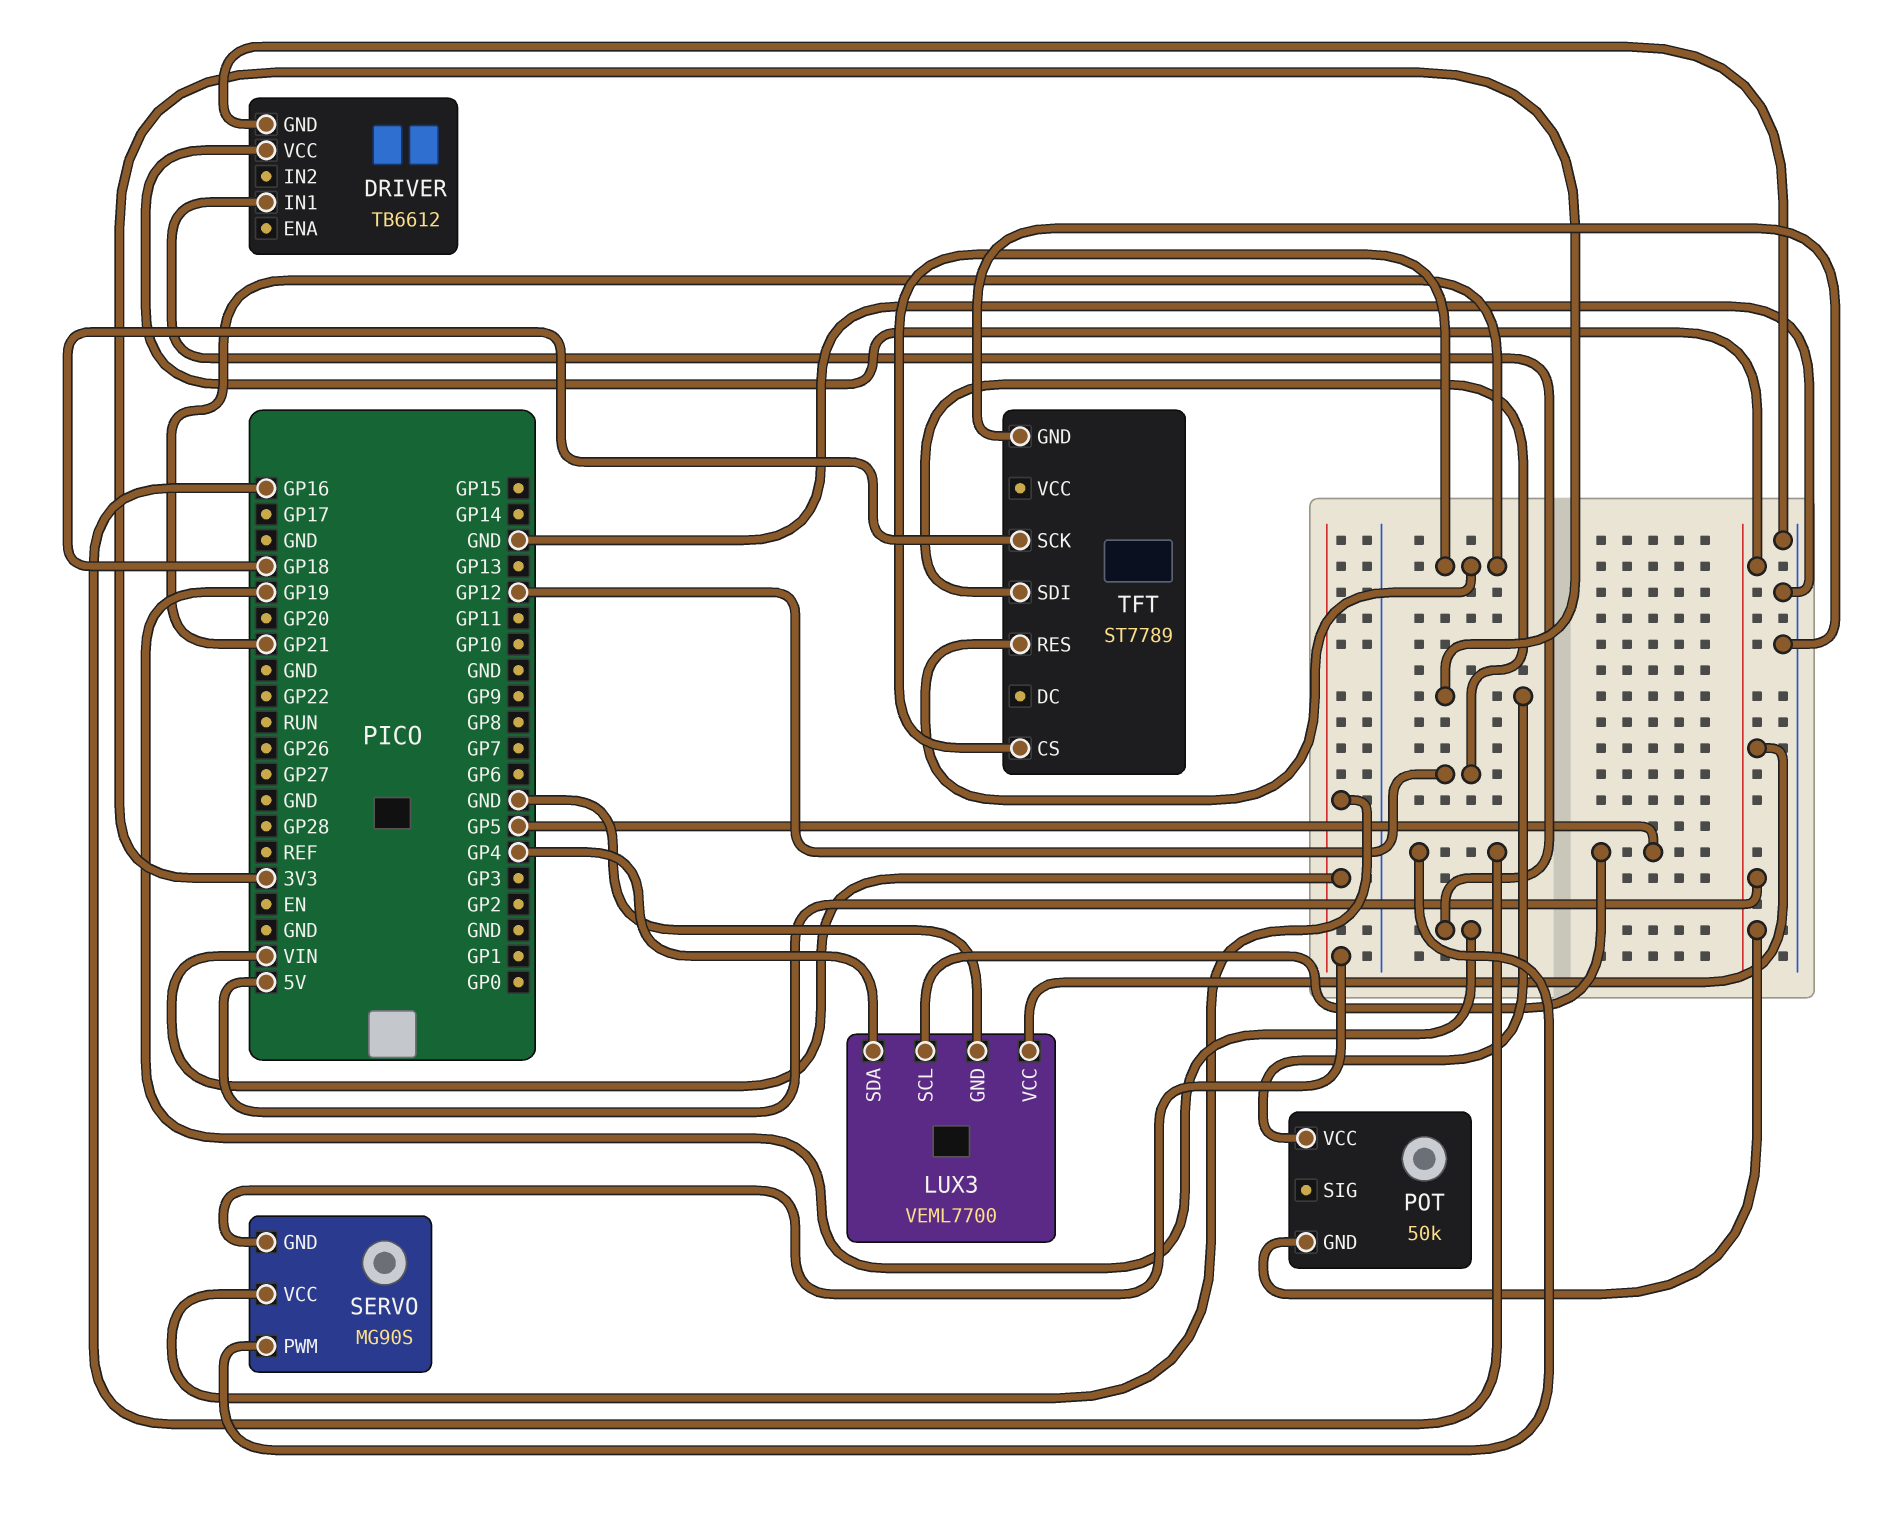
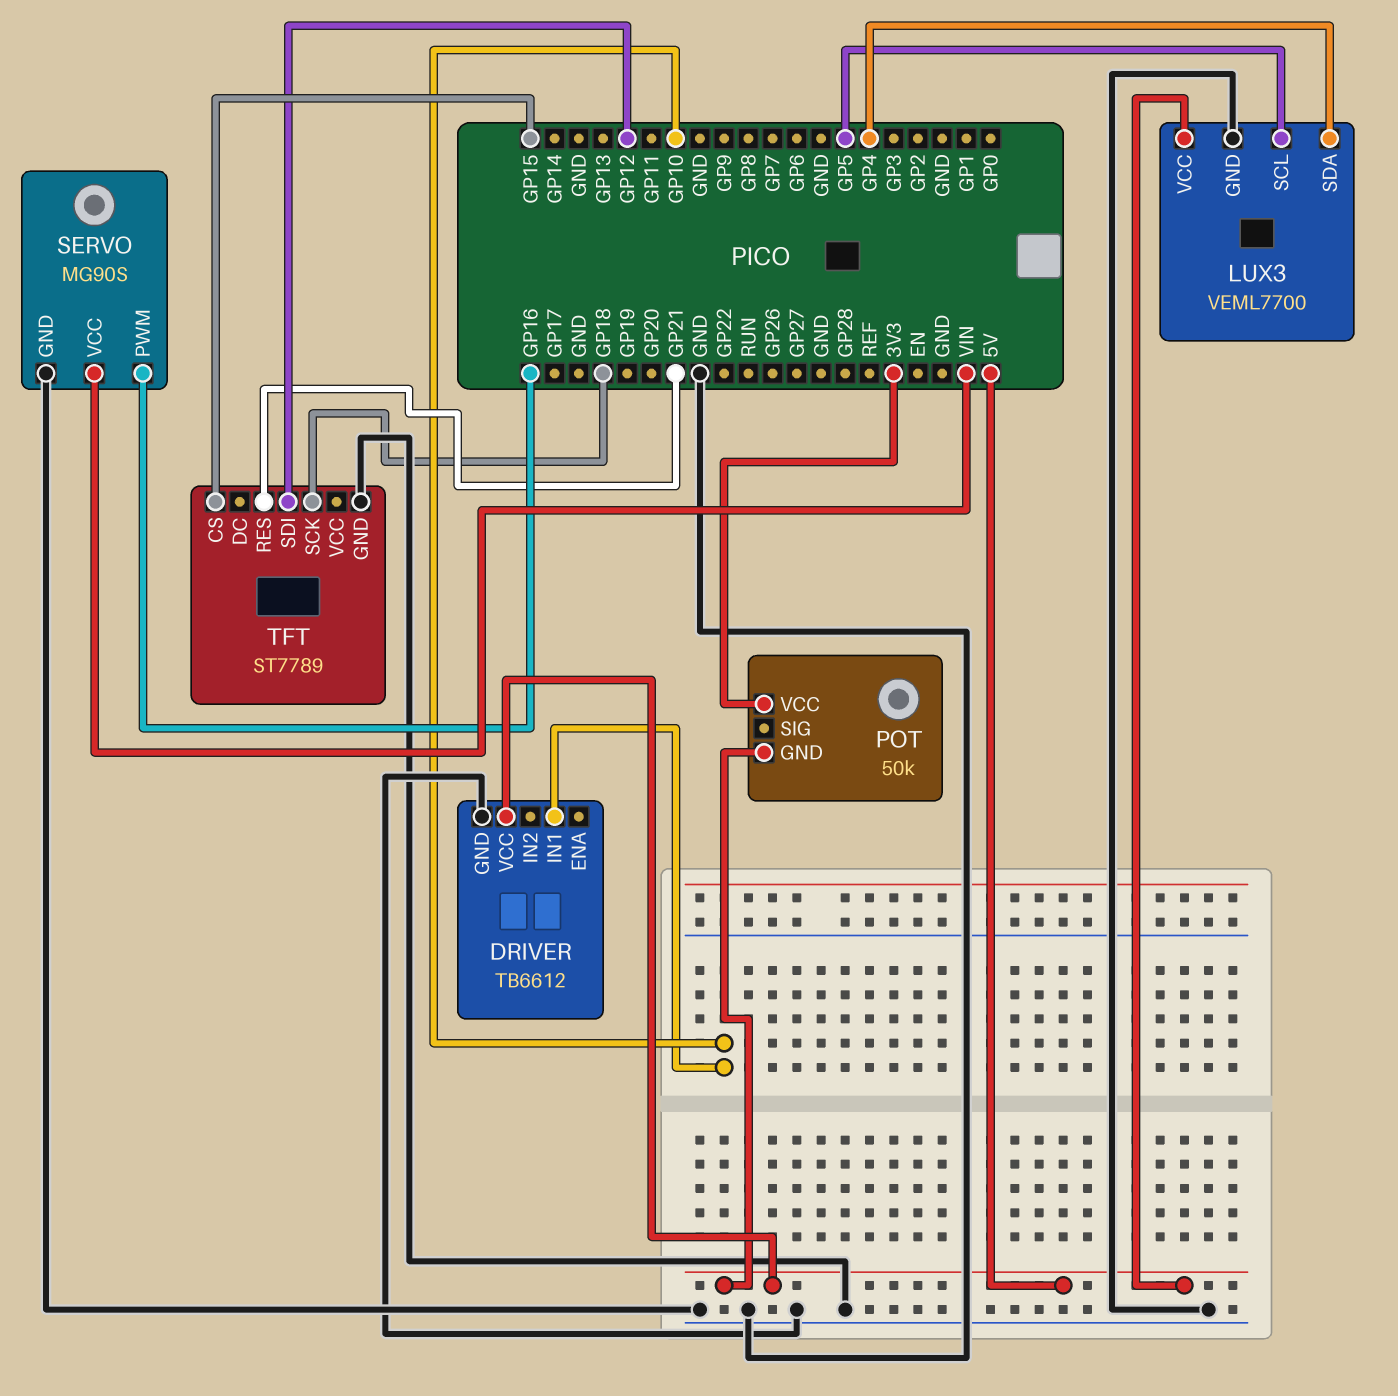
DRIVER pin IN1: GP19 -> GP10
SERVO pin GND: VIN -> GND
TFT pin CS: GP21 -> GP15

